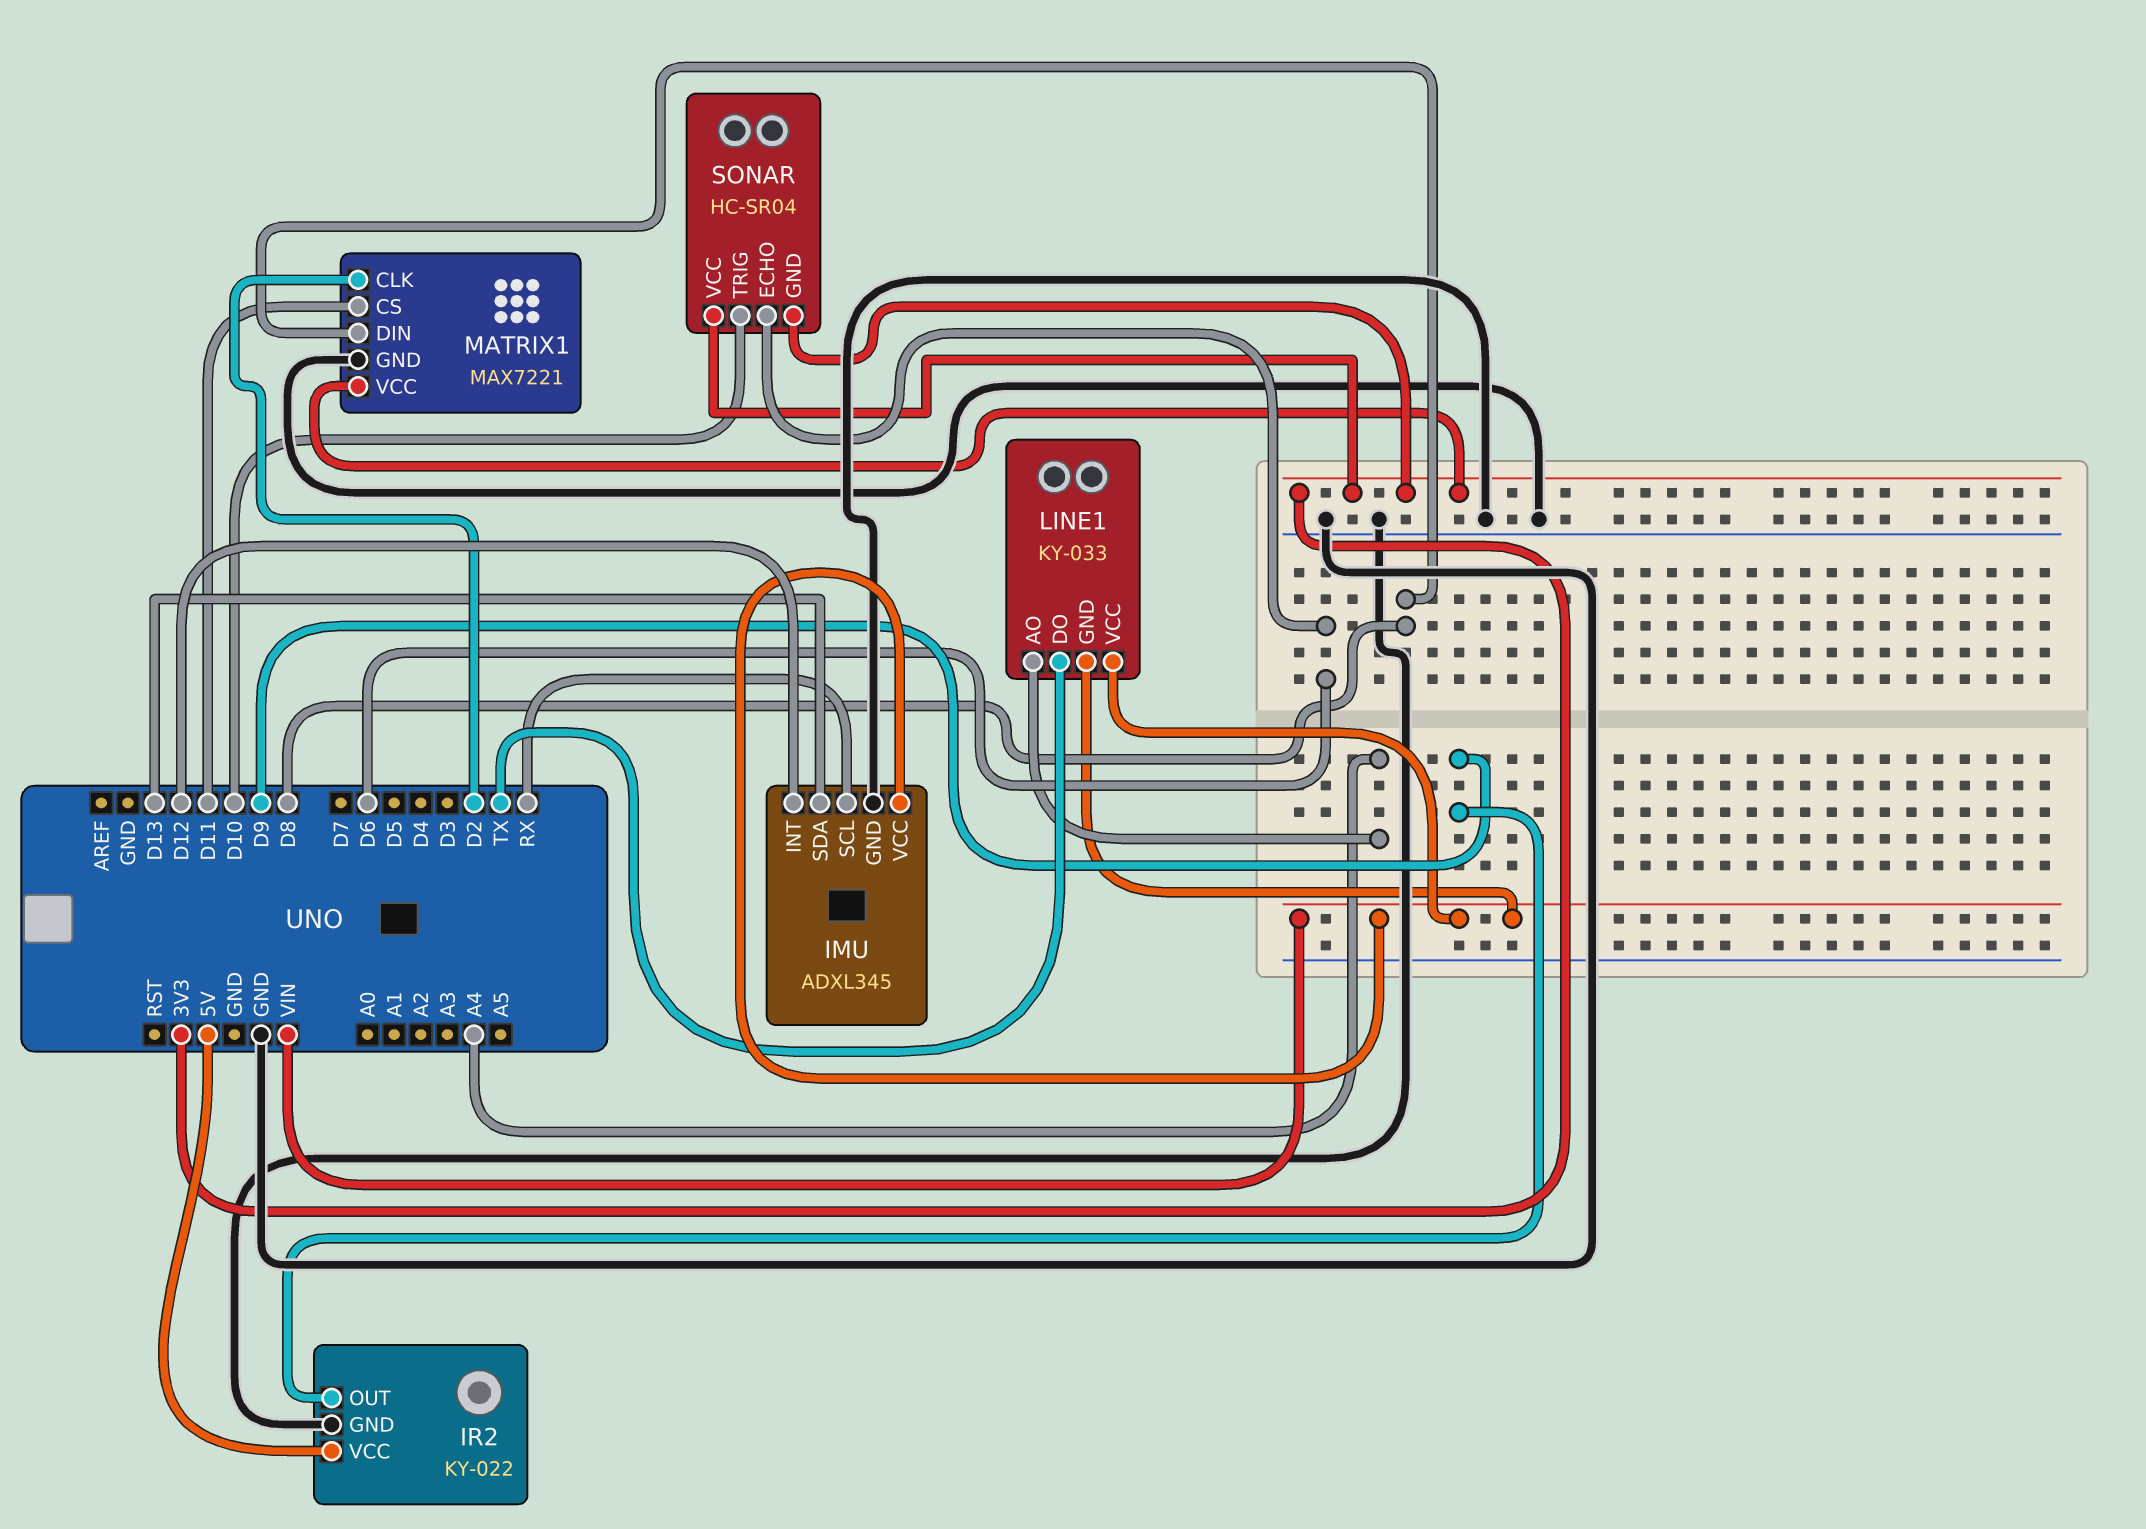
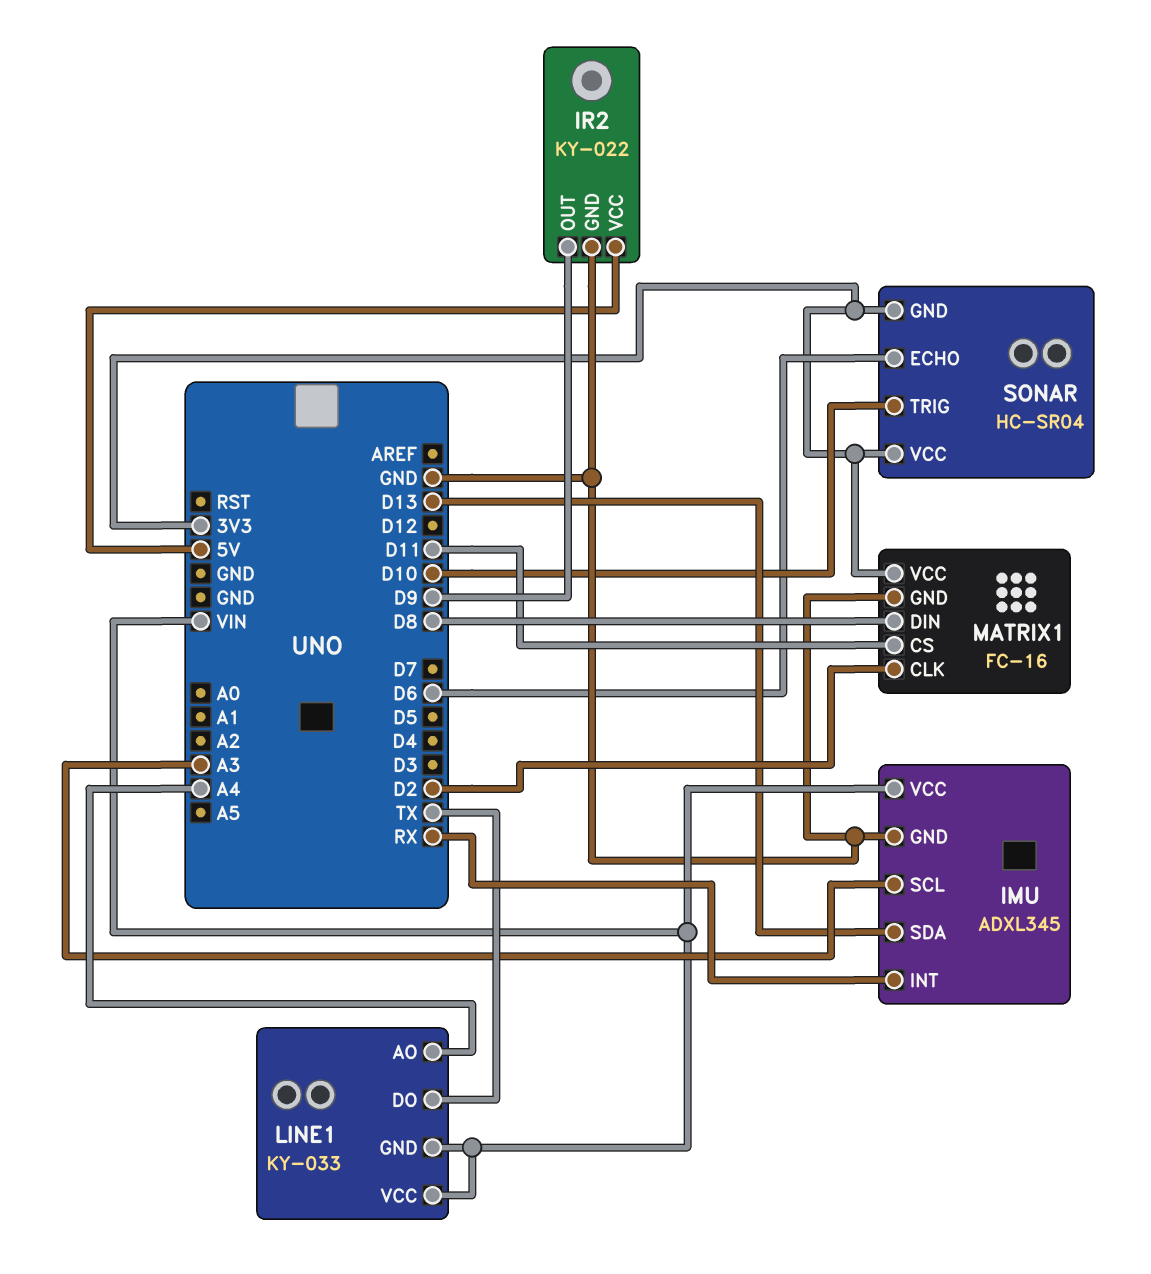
IMU pin INT: D12 -> RX
IMU pin SCL: RX -> A3
MATRIX1: MAX7221 -> FC-16

